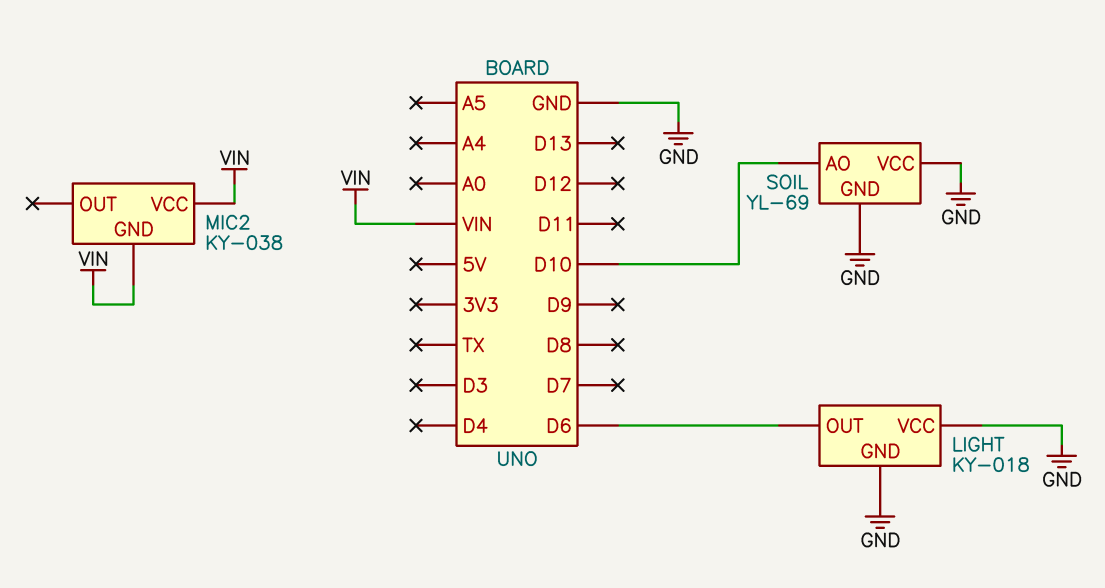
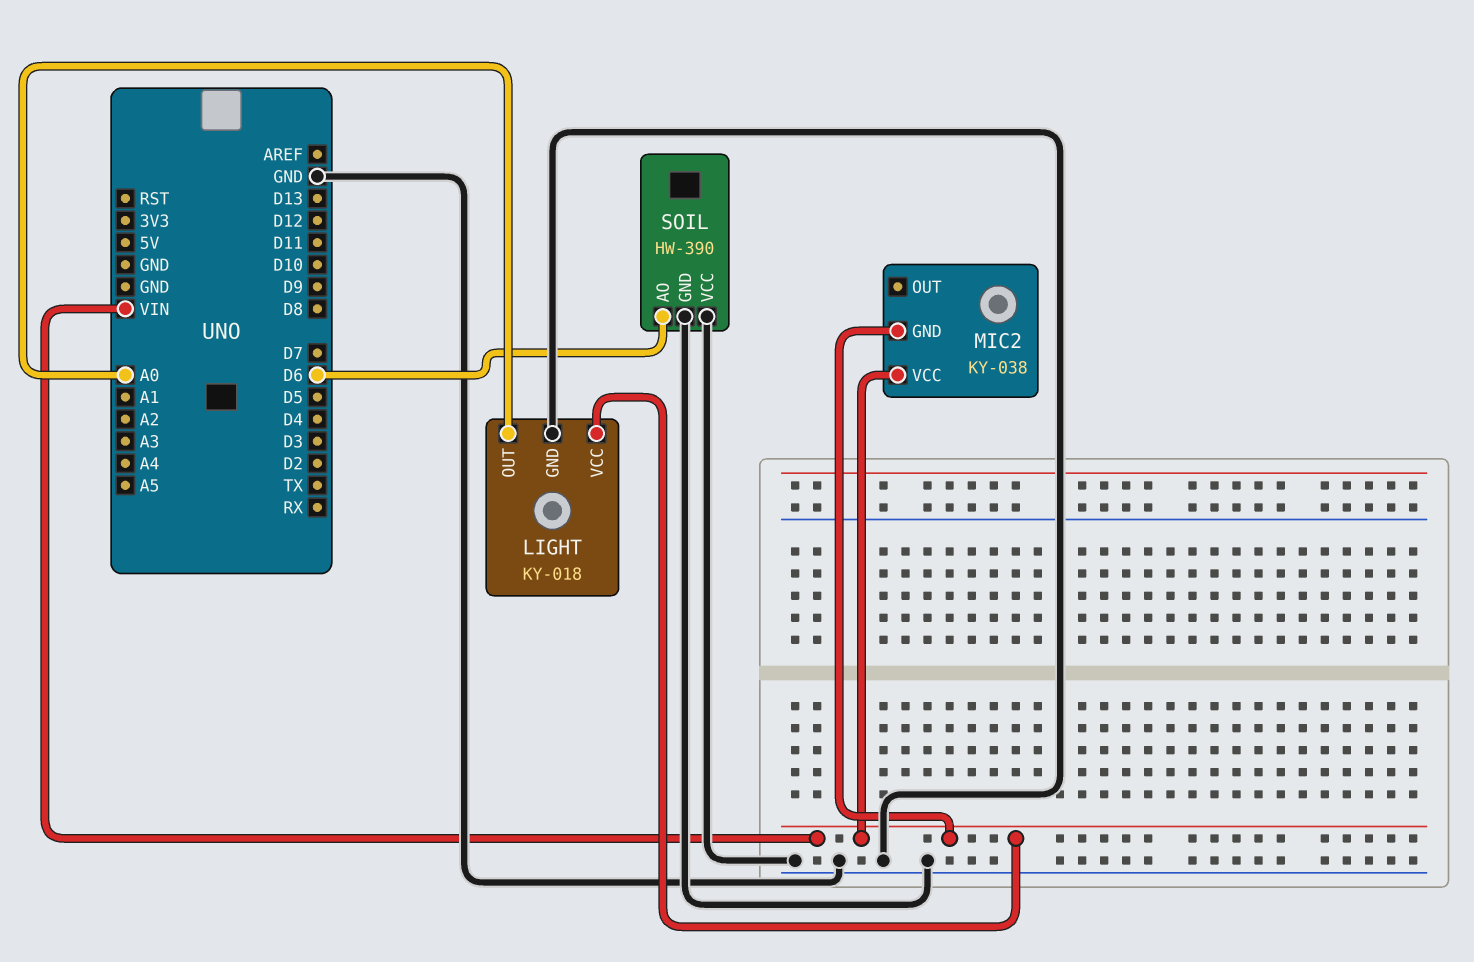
LIGHT pin OUT: D6 -> A0
LIGHT pin VCC: GND -> VIN
SOIL: YL-69 -> HW-390
SOIL pin AO: D10 -> D6

